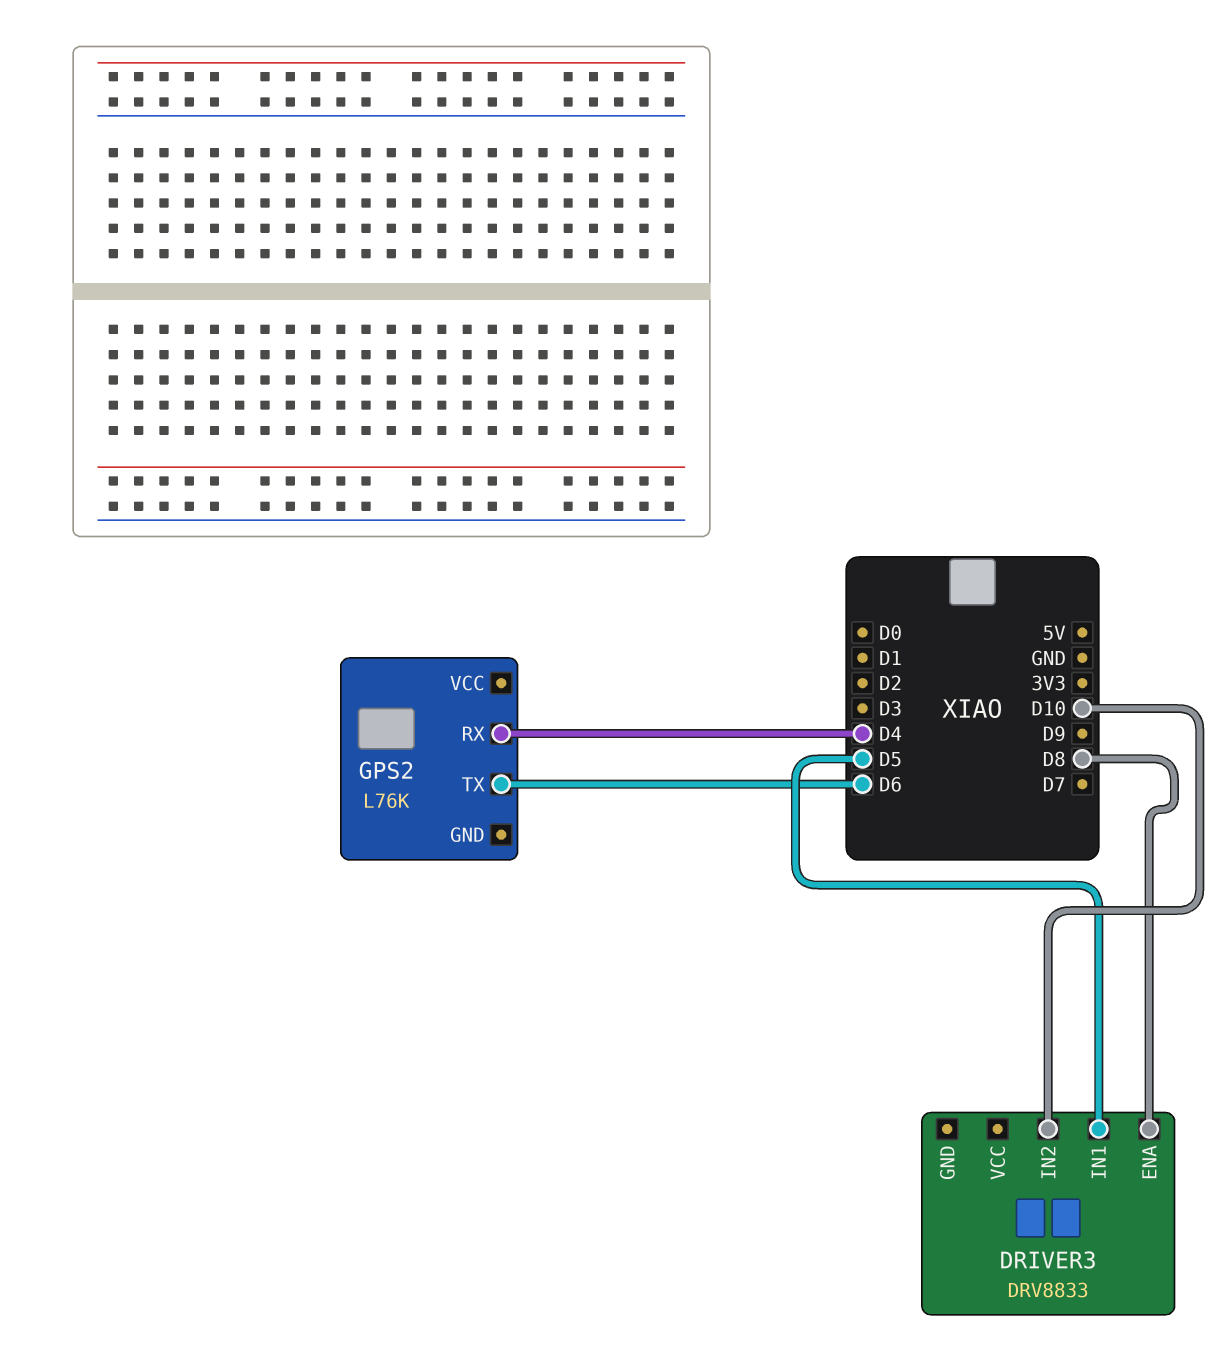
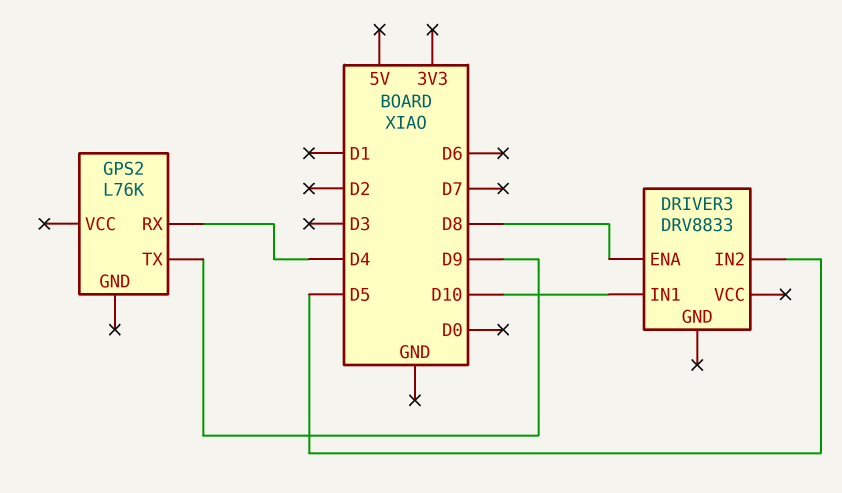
DRIVER3 pin IN1: D5 -> D10
DRIVER3 pin IN2: D10 -> D5
GPS2 pin TX: D6 -> D9

